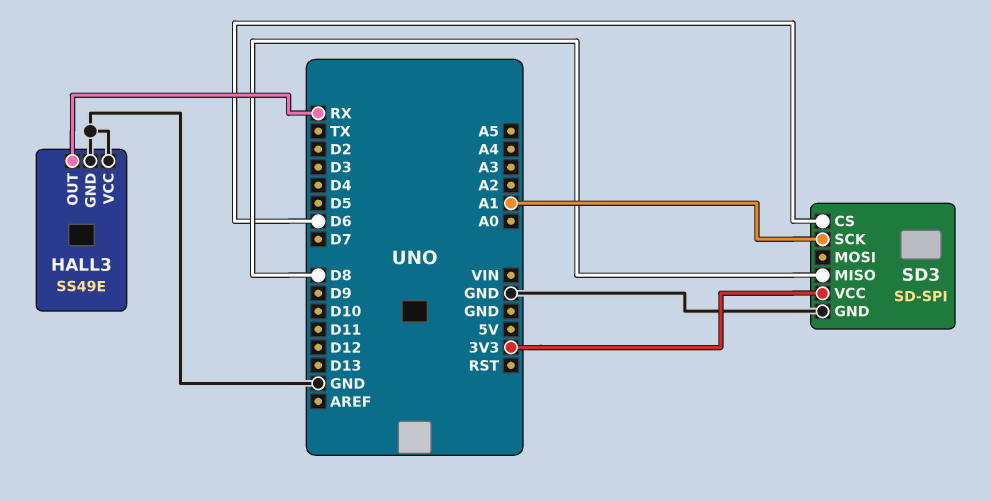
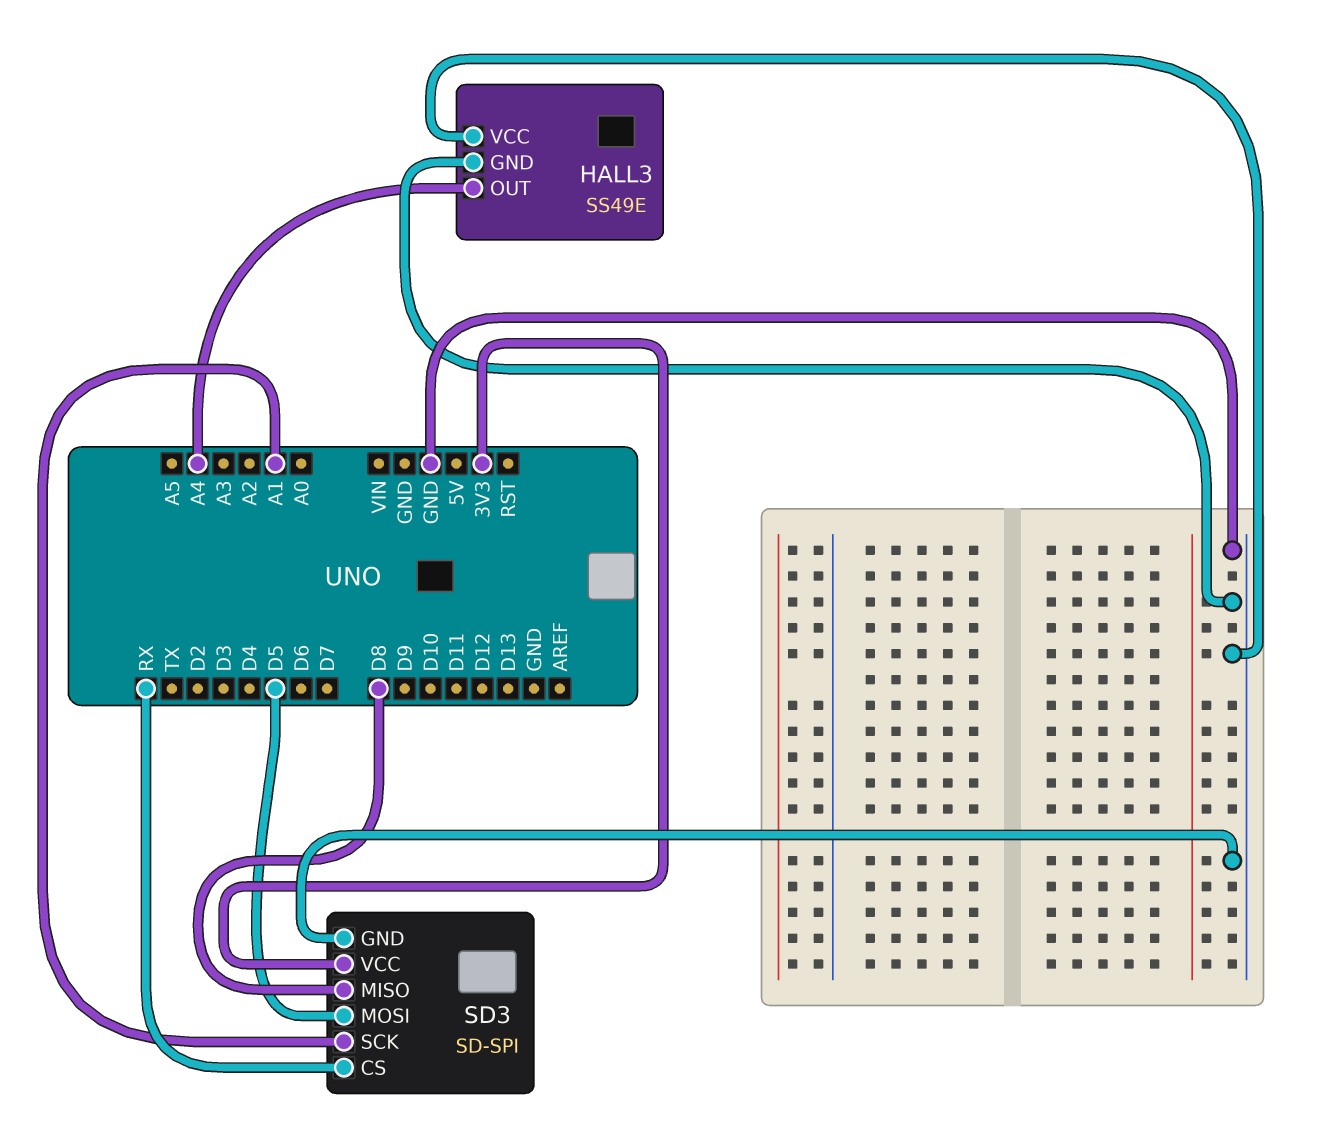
HALL3 pin OUT: RX -> A4
SD3 pin CS: D6 -> RX
SD3 pin MOSI: none -> D5

